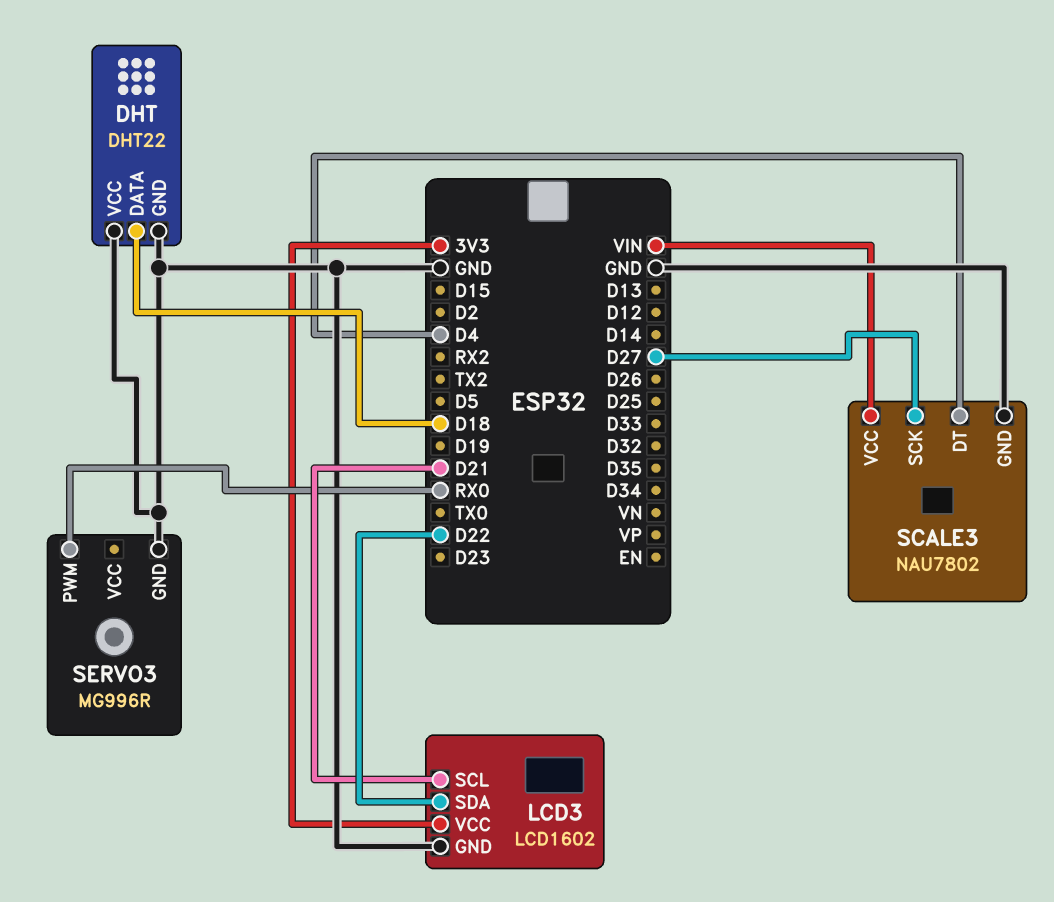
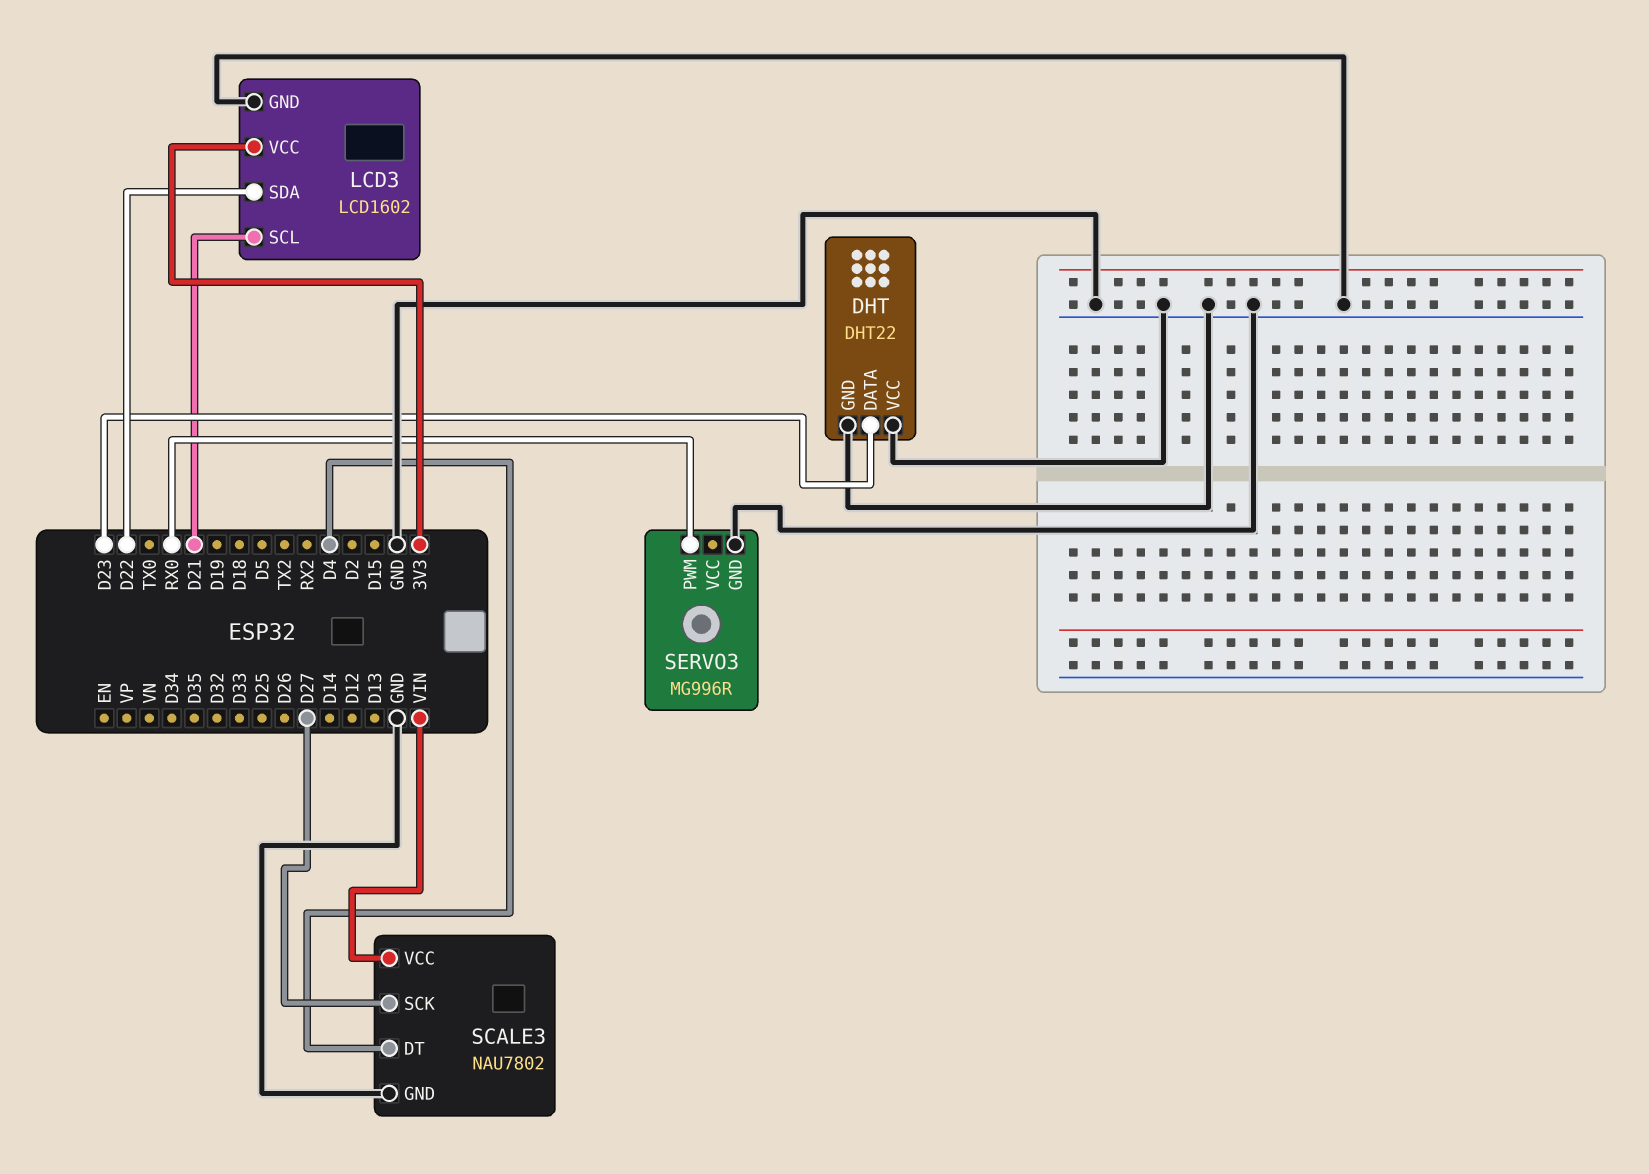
DHT pin DATA: D18 -> D23

